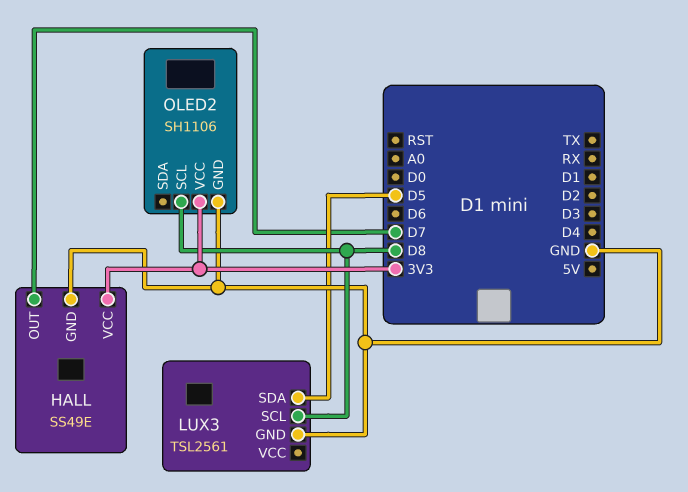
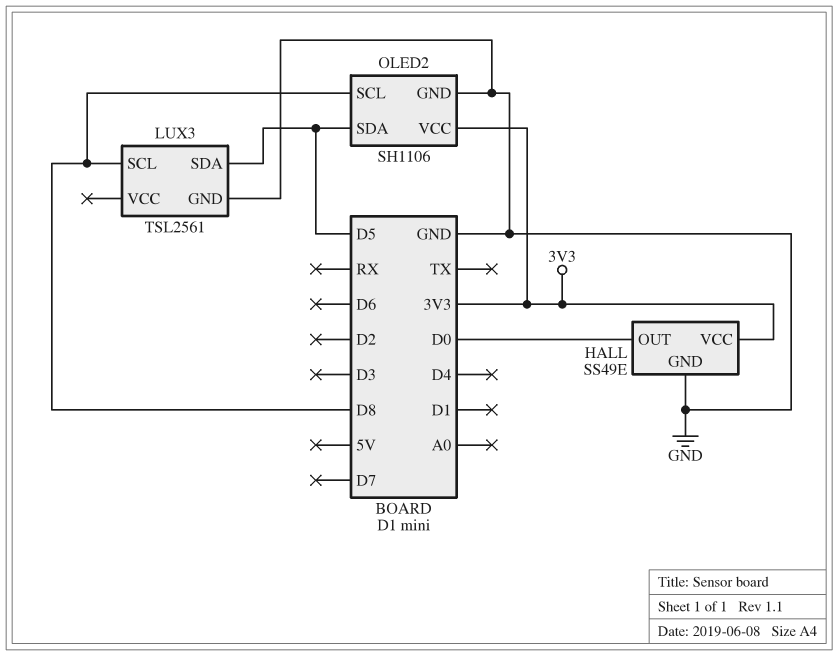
HALL pin OUT: D7 -> D0
OLED2 pin SDA: none -> D5

